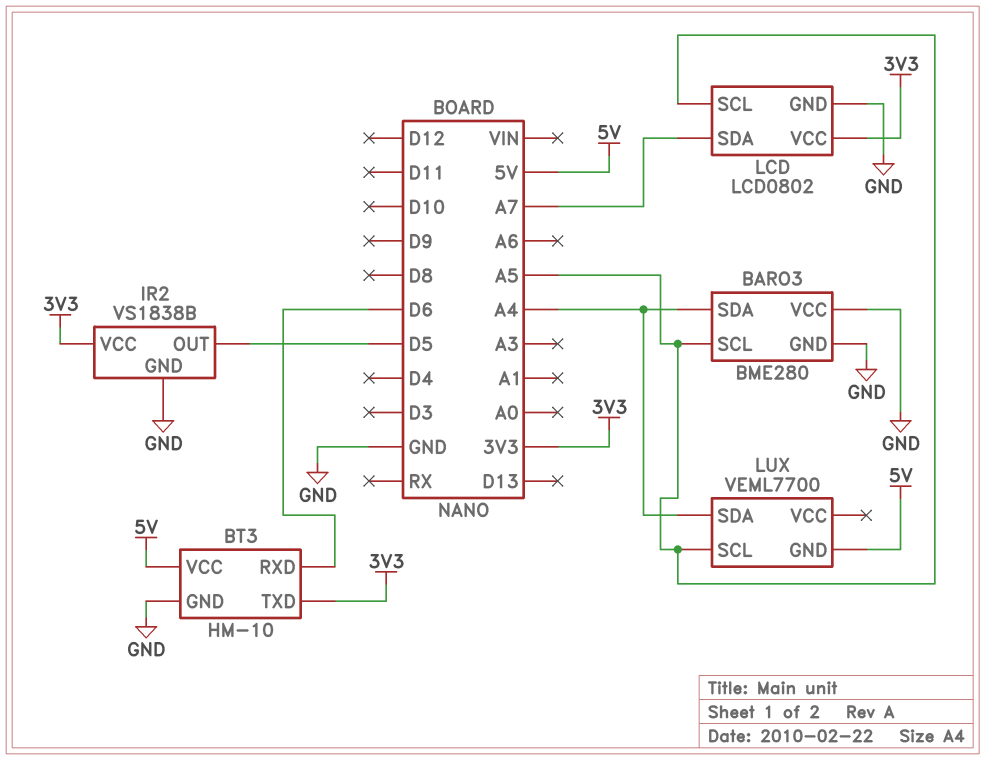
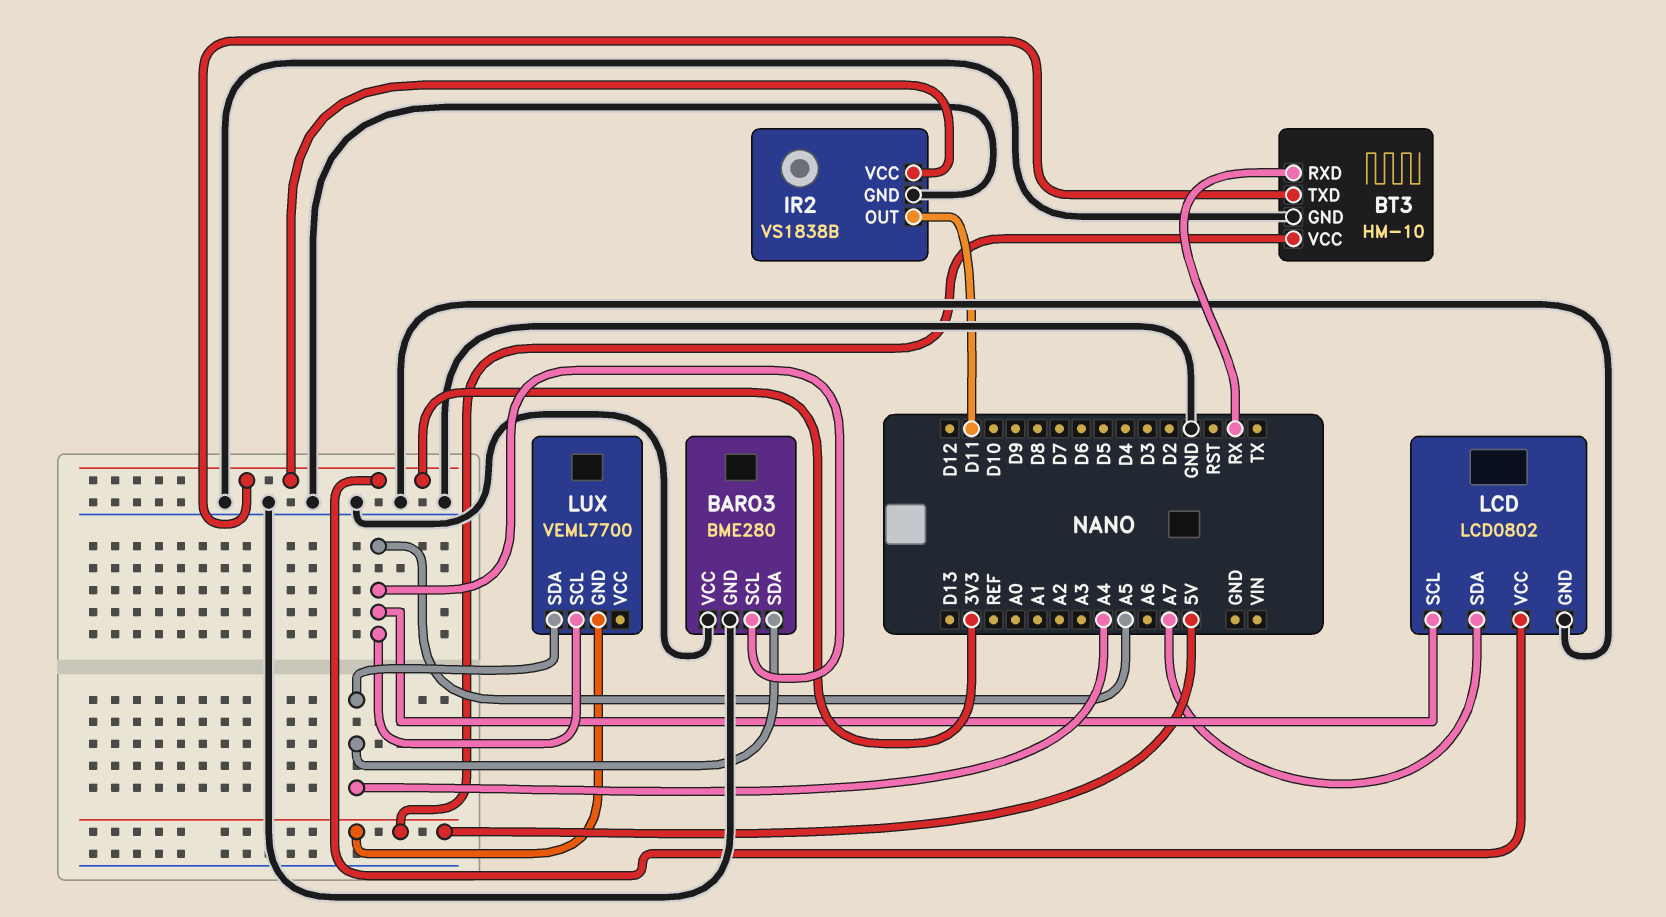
BT3 pin RXD: D6 -> RX
IR2 pin OUT: D5 -> D11

